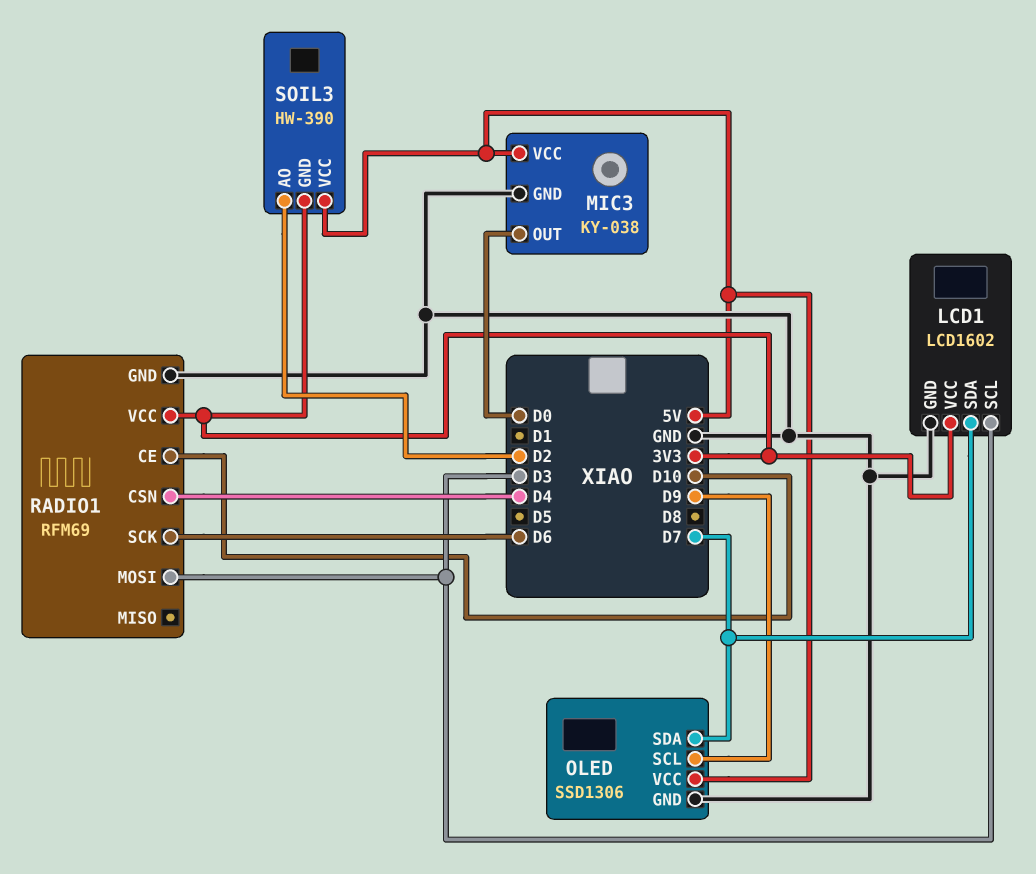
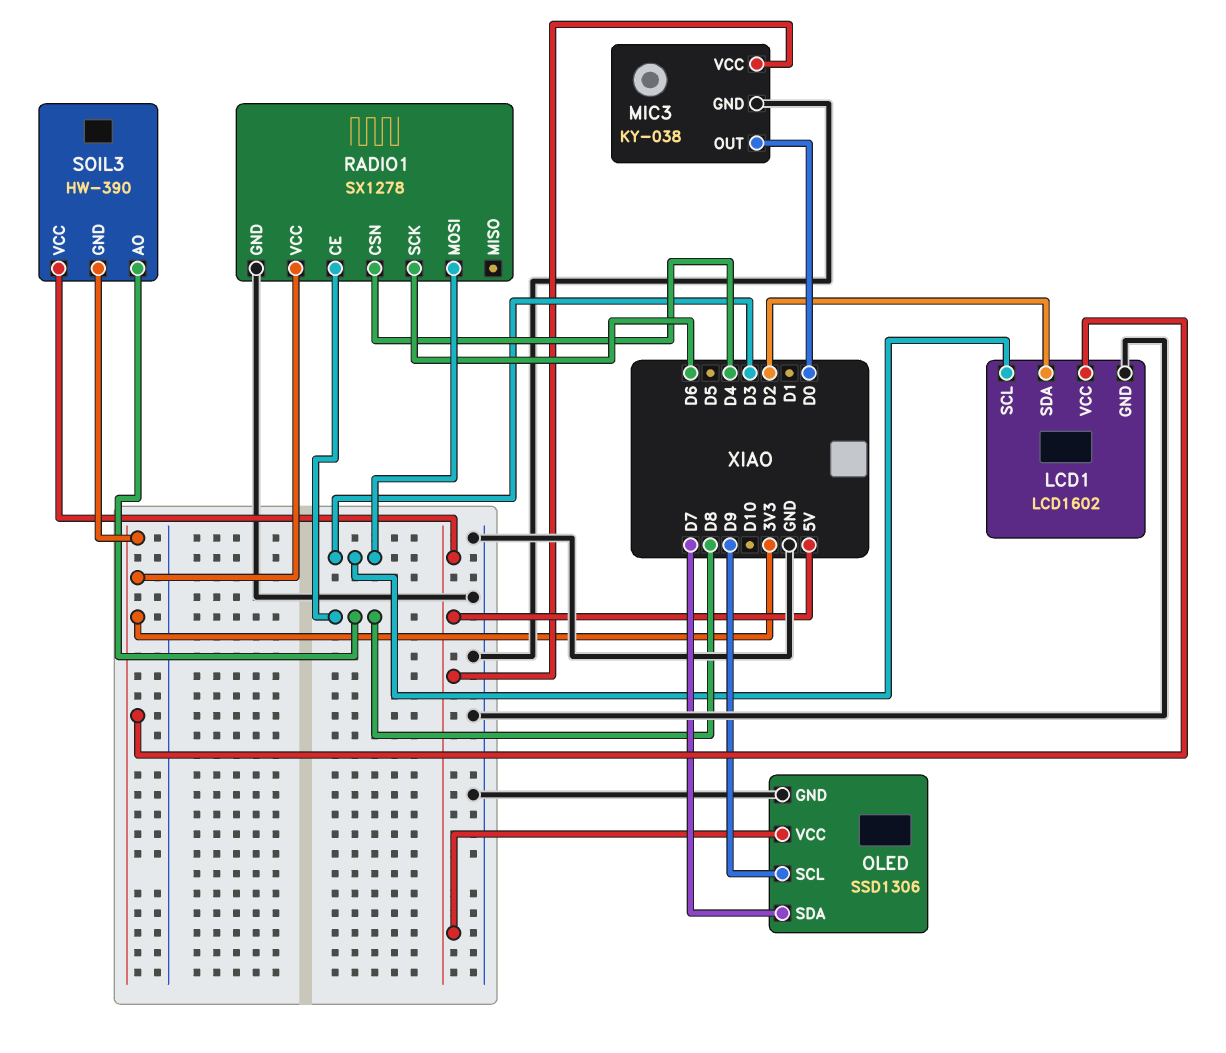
LCD1 pin SDA: D7 -> D2
RADIO1: RFM69 -> SX1278
RADIO1 pin CE: D10 -> D8
SOIL3 pin AO: D2 -> D8

